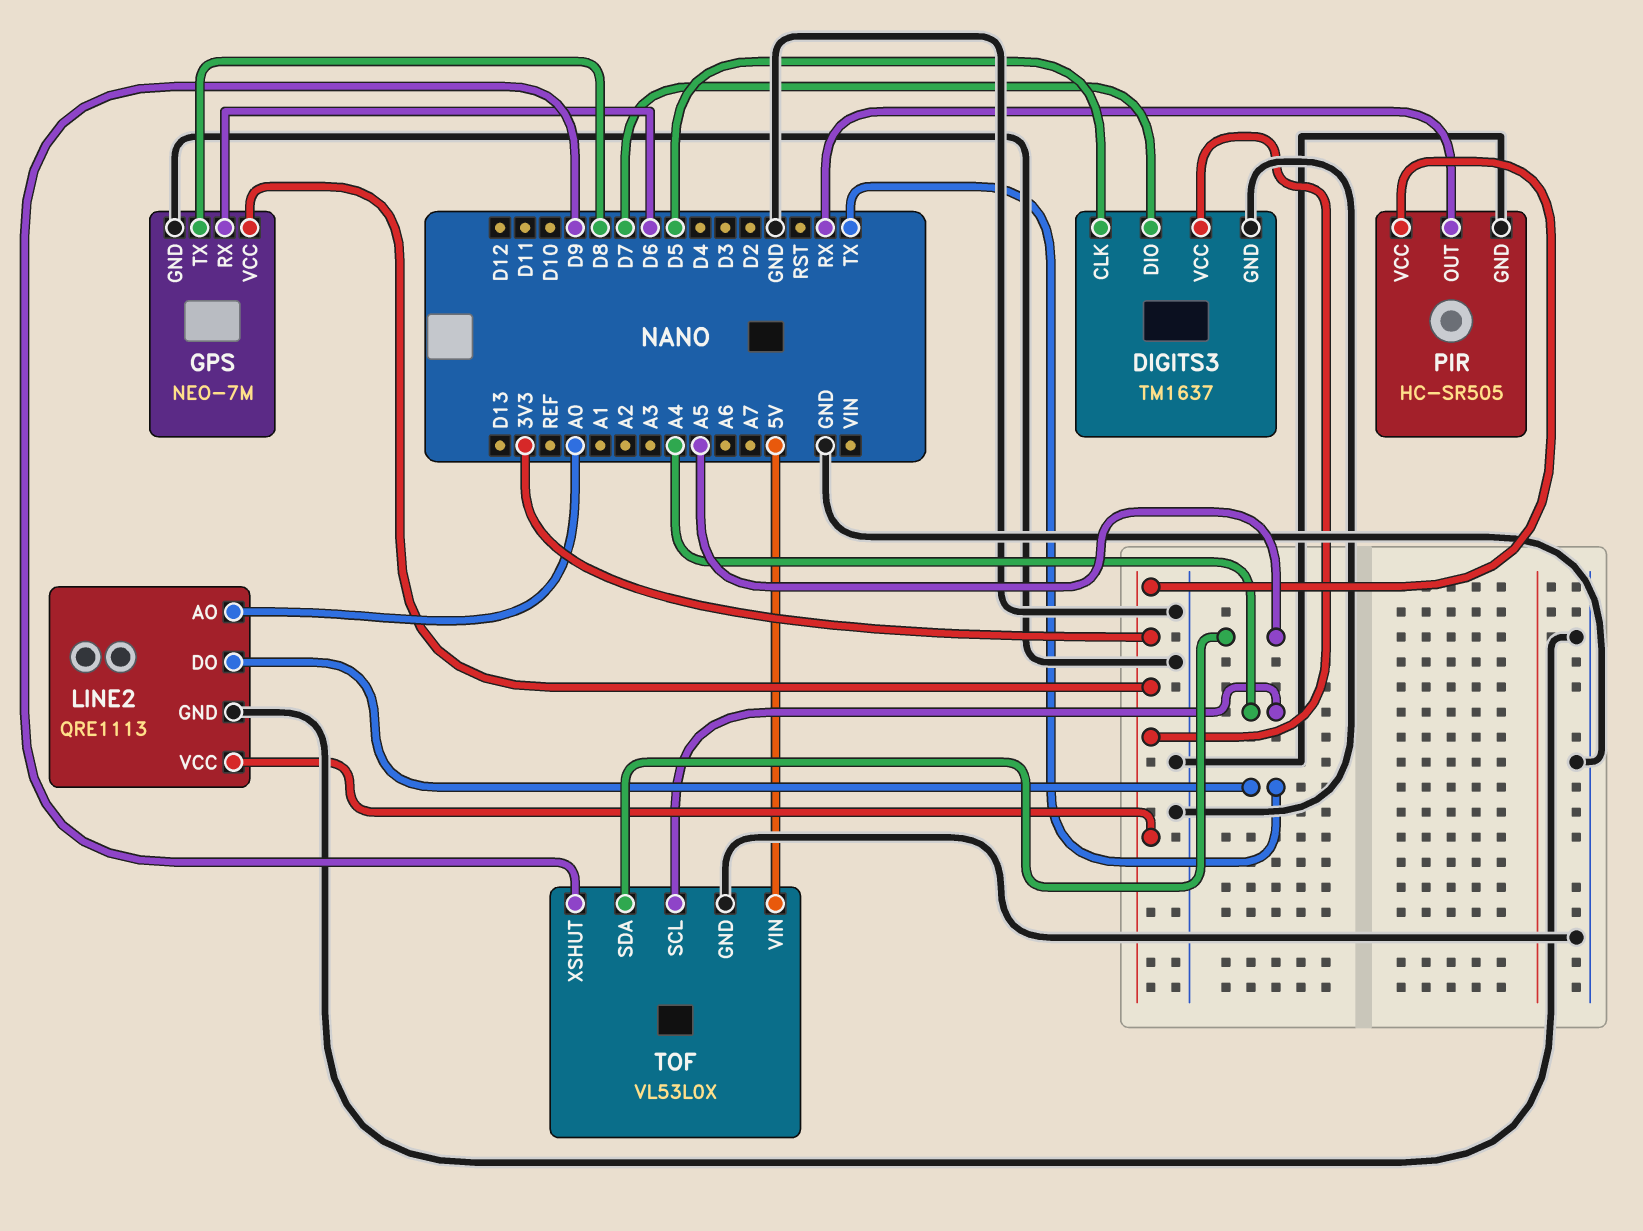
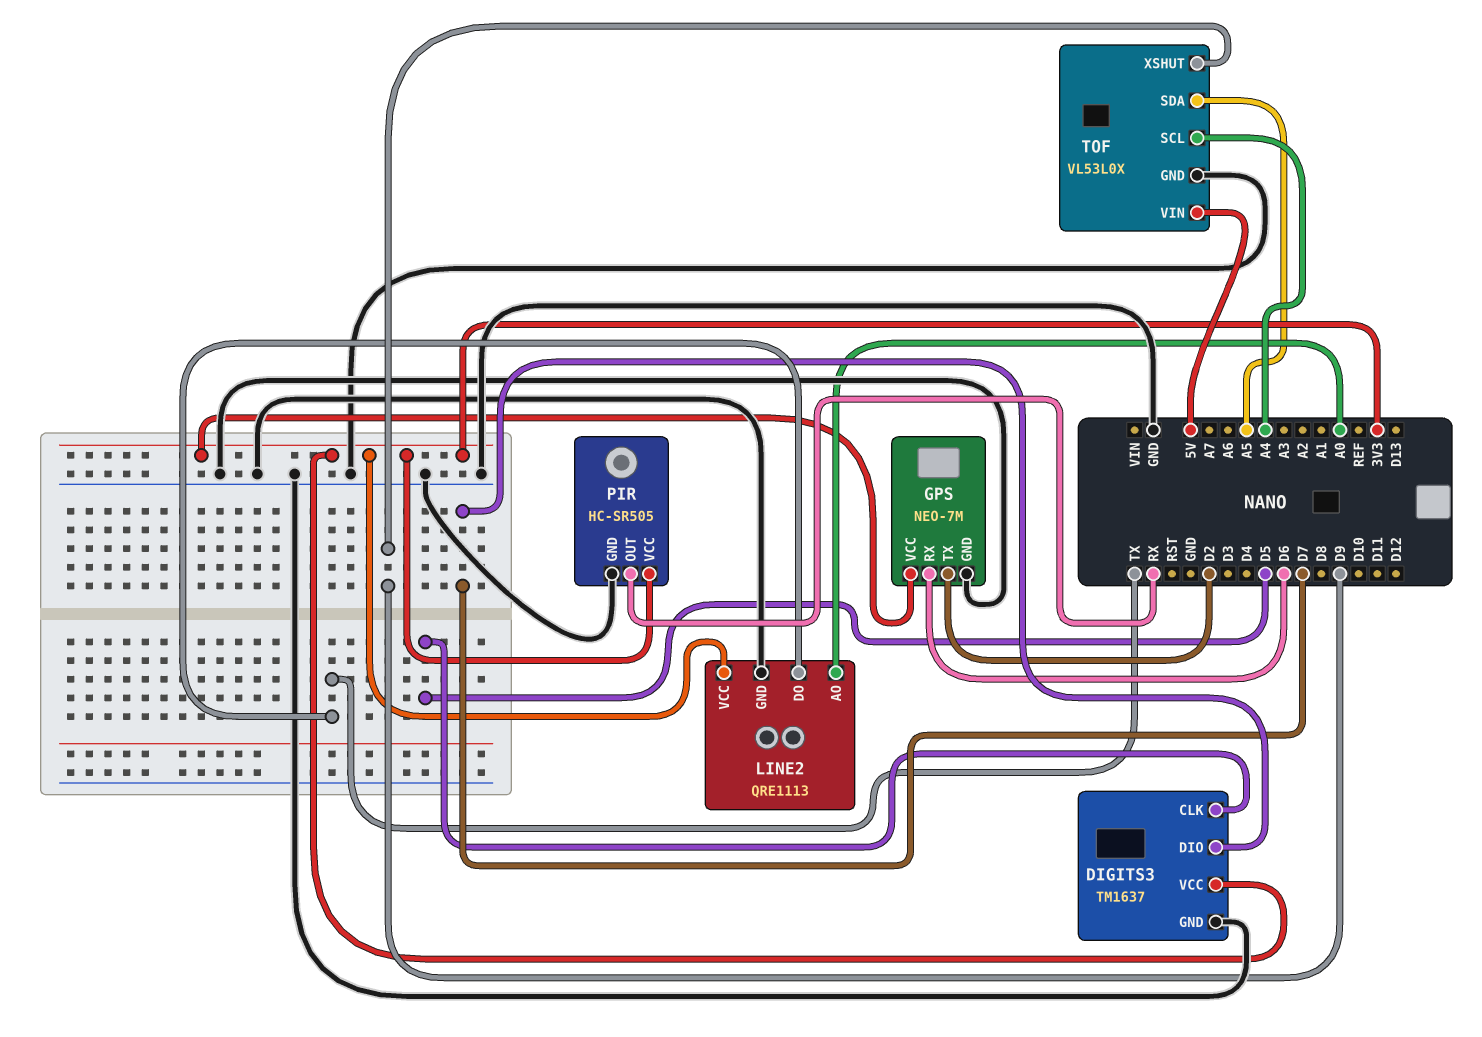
GPS pin TX: D8 -> D2

